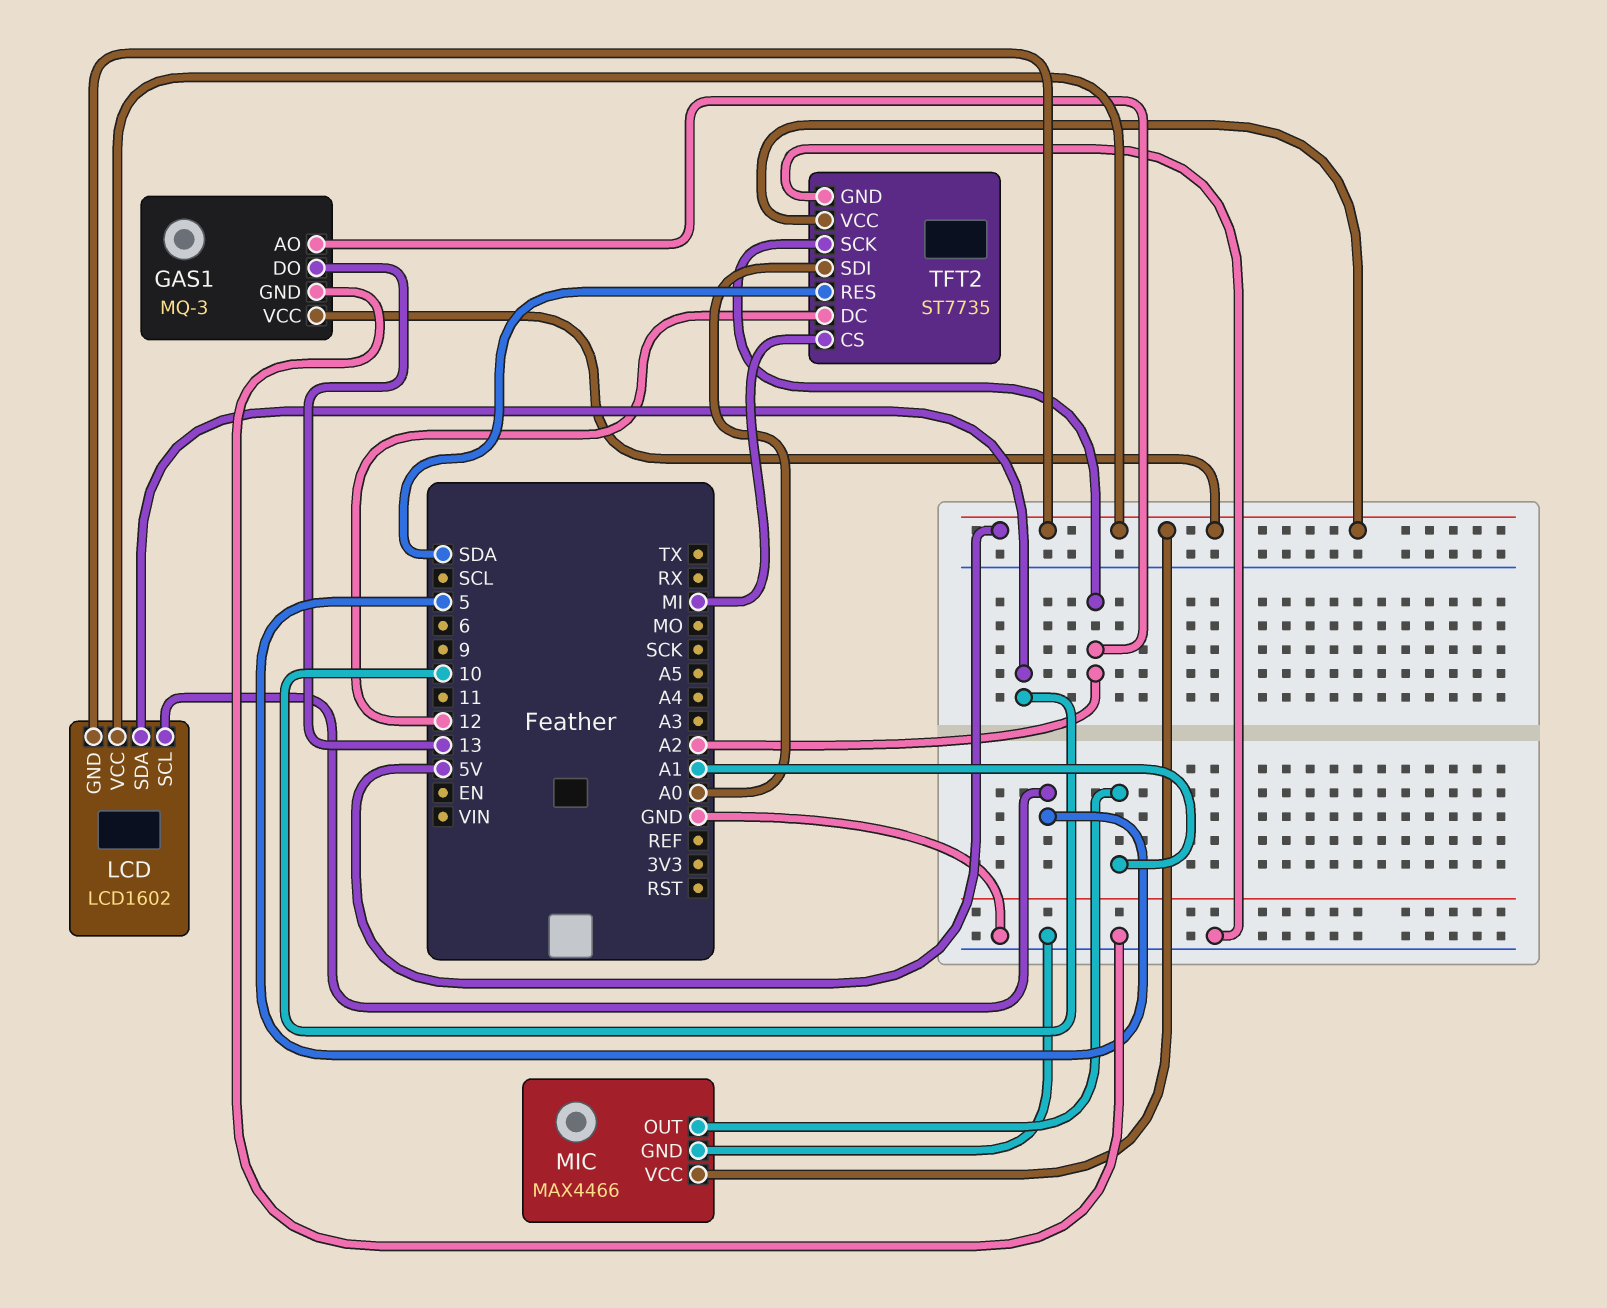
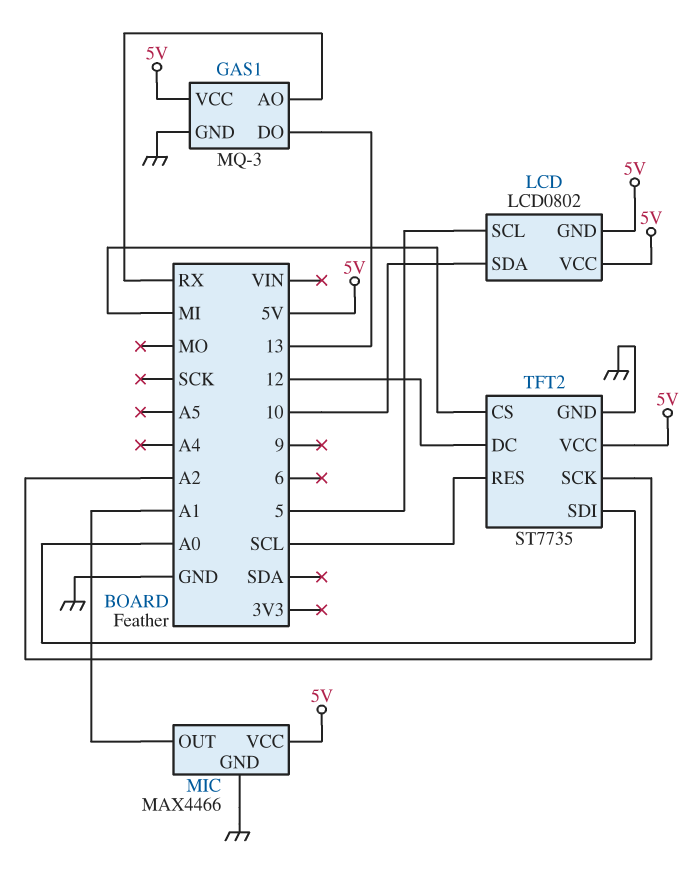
GAS1 pin AO: A2 -> RX
LCD: LCD1602 -> LCD0802
TFT2 pin RES: SDA -> SCL

